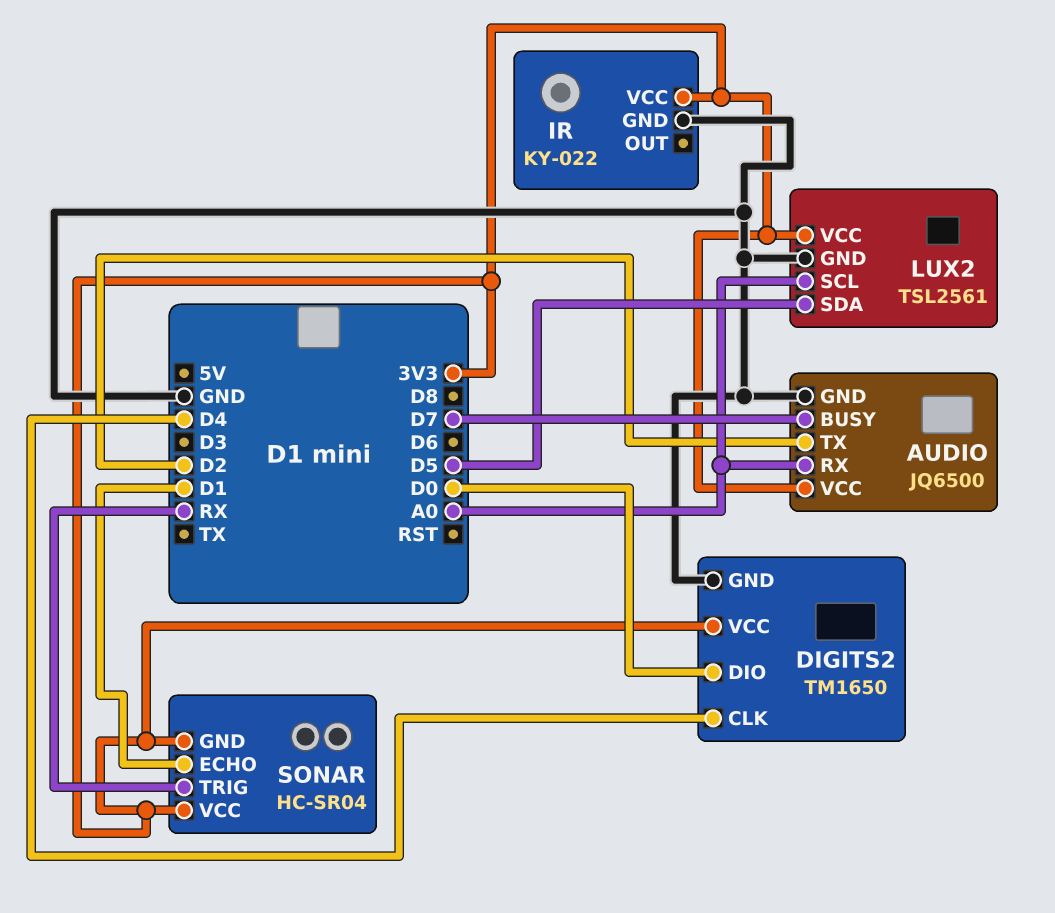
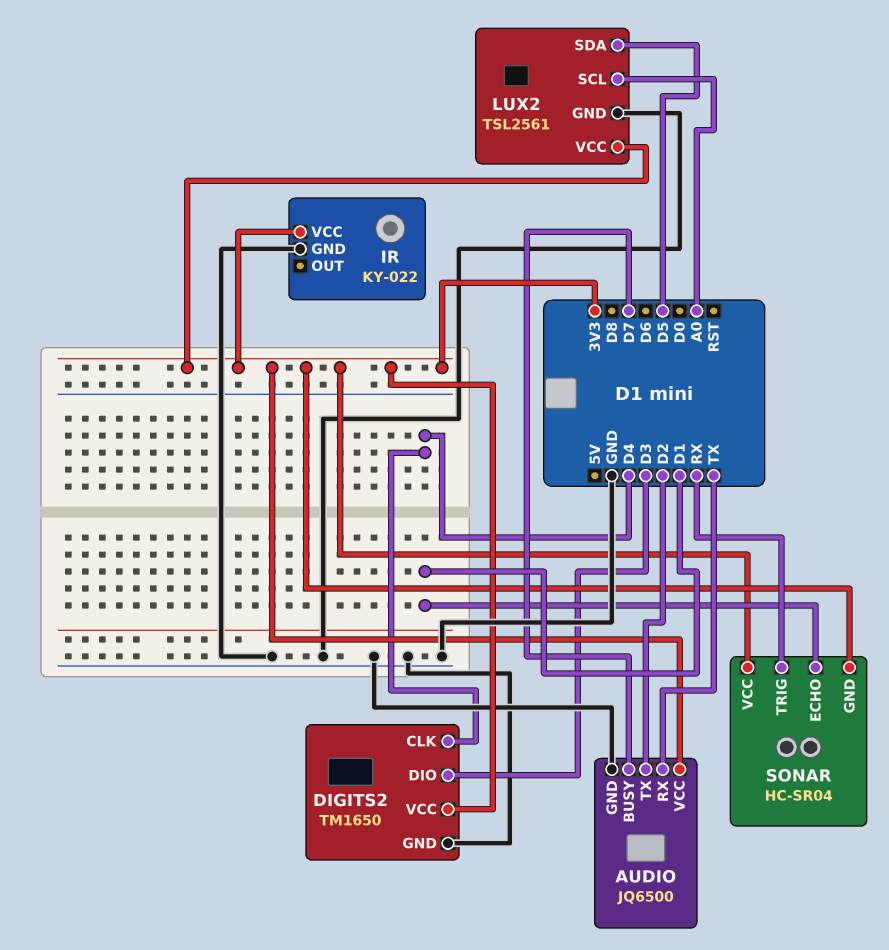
AUDIO pin RX: A0 -> TX
DIGITS2 pin DIO: D0 -> D3

